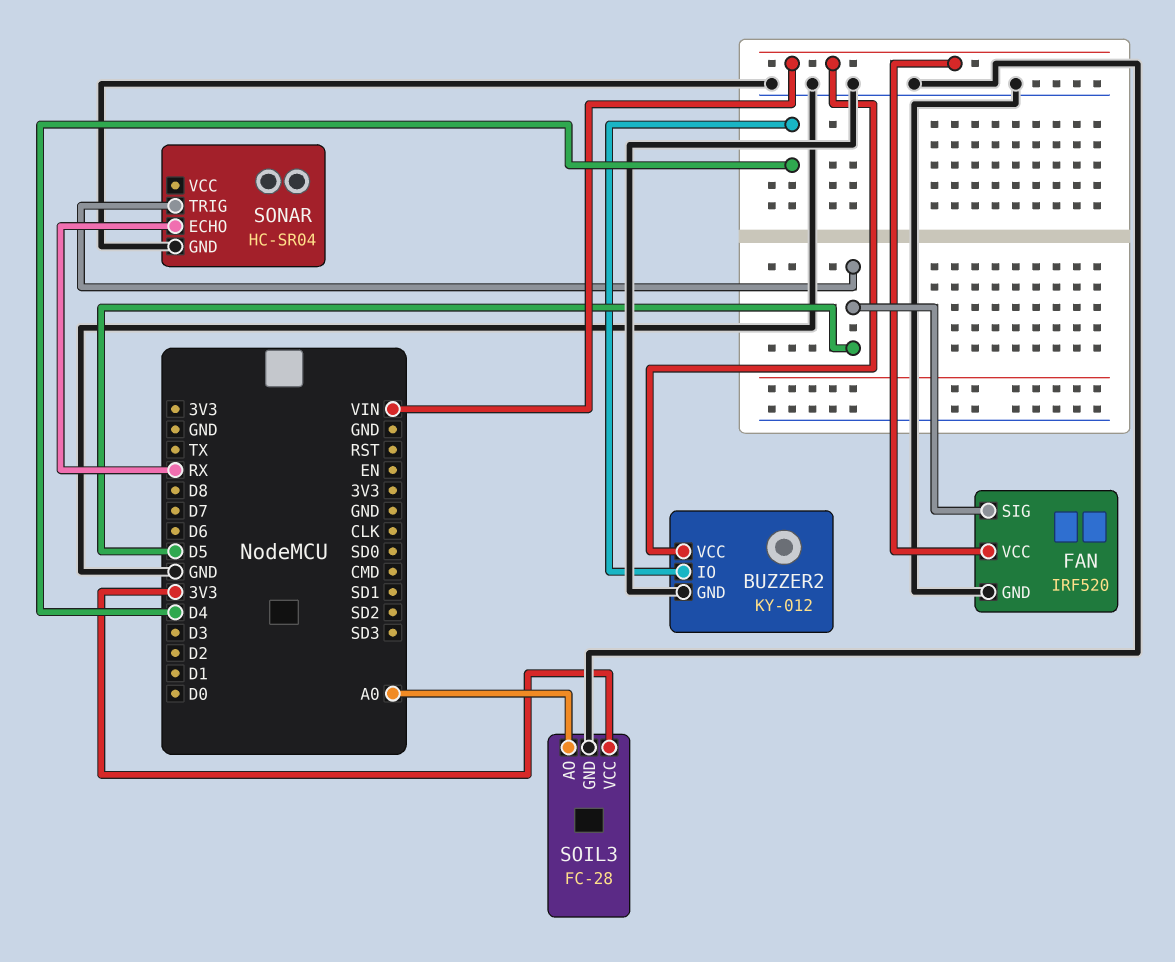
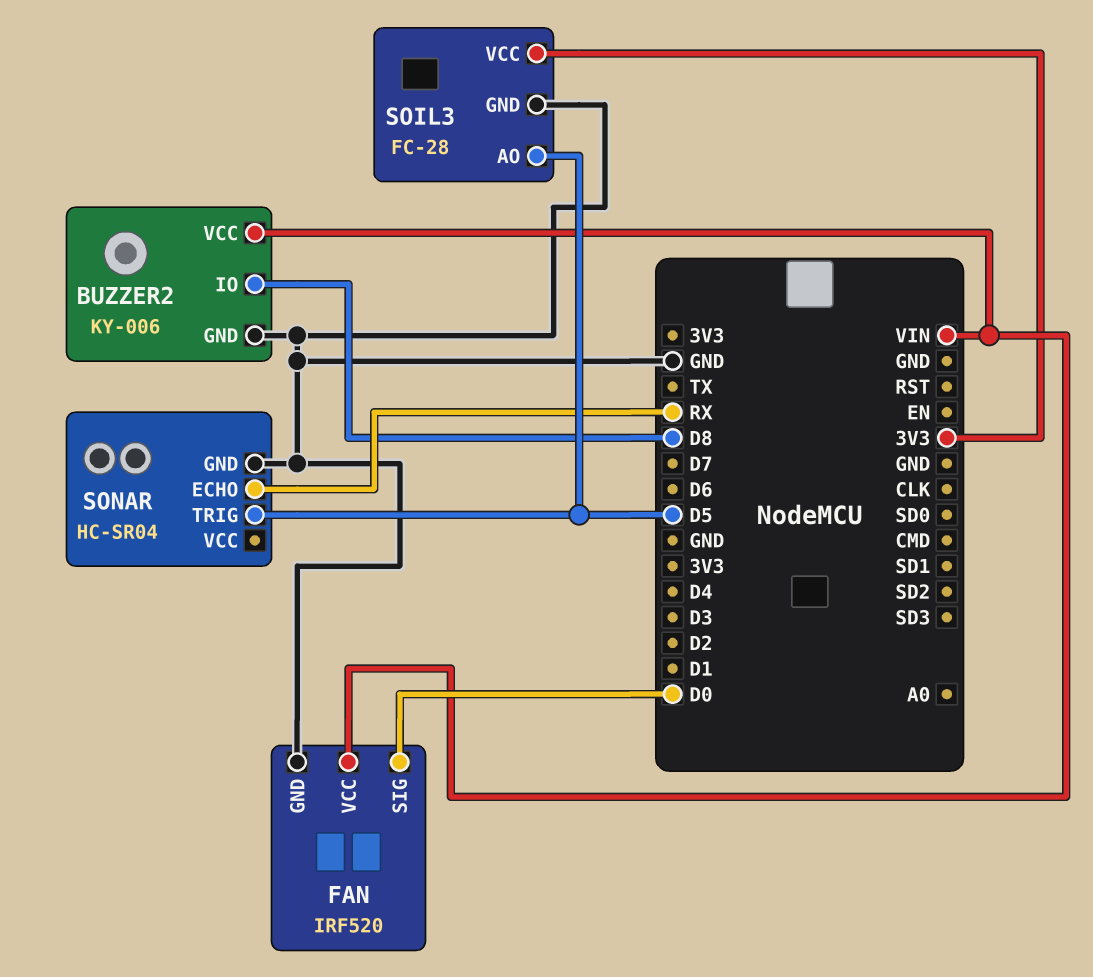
BUZZER2: KY-012 -> KY-006
BUZZER2 pin IO: D4 -> D8
FAN pin SIG: D5 -> D0
SOIL3 pin AO: A0 -> D5

